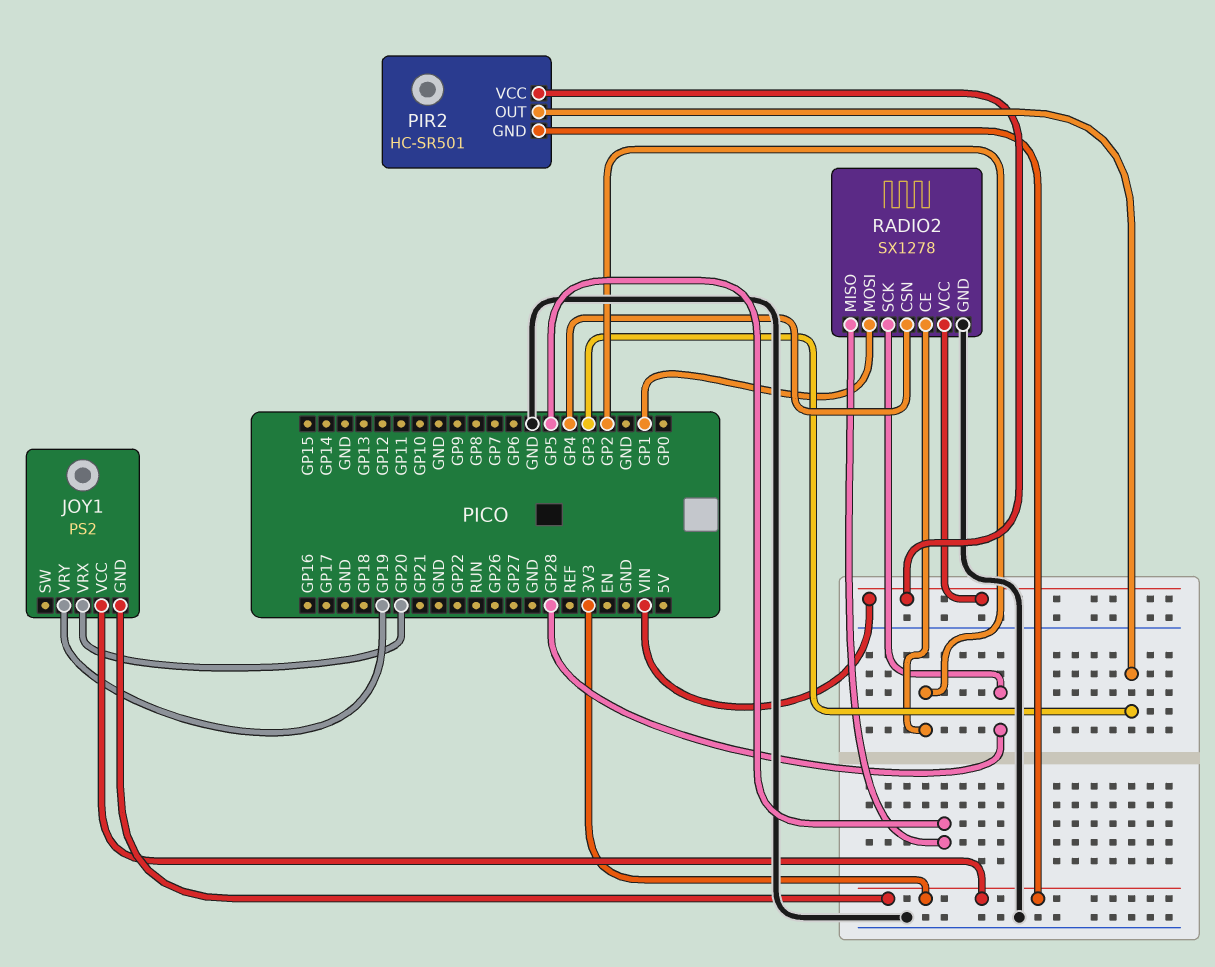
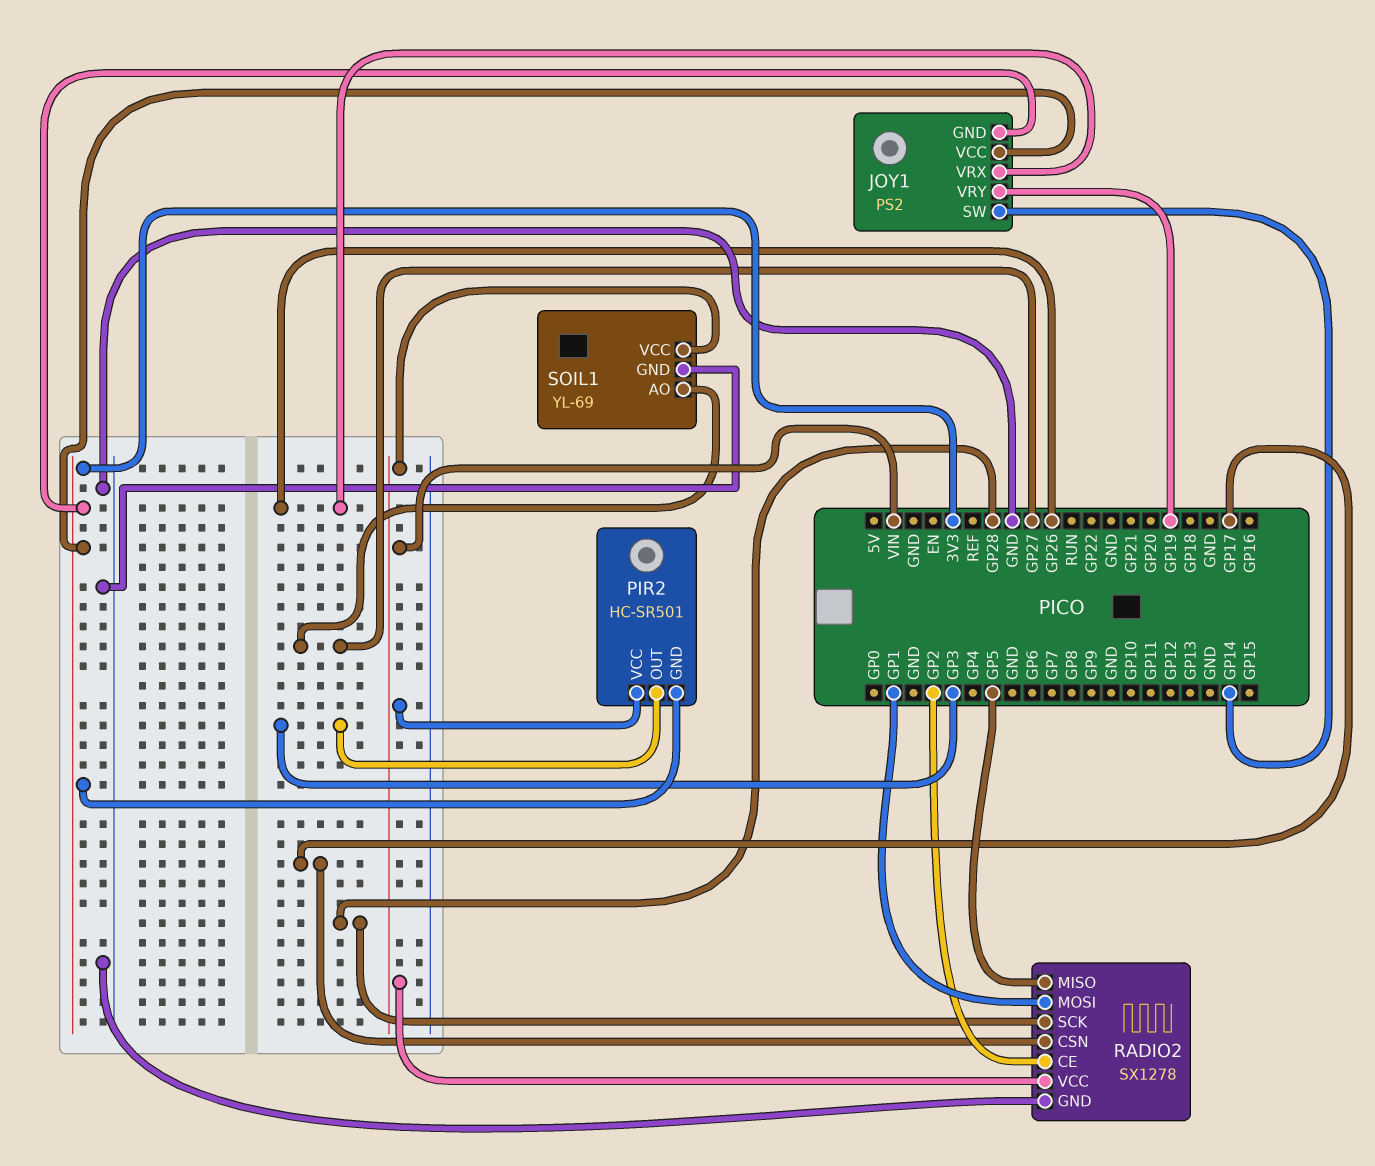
JOY1 pin SW: none -> GP14
JOY1 pin VRX: GP20 -> GP26
RADIO2 pin CSN: GP4 -> GP17
SOIL1: none -> YL-69
SOIL1 pin AO: none -> GP27
SOIL1 pin GND: none -> GND
SOIL1 pin VCC: none -> VIN

